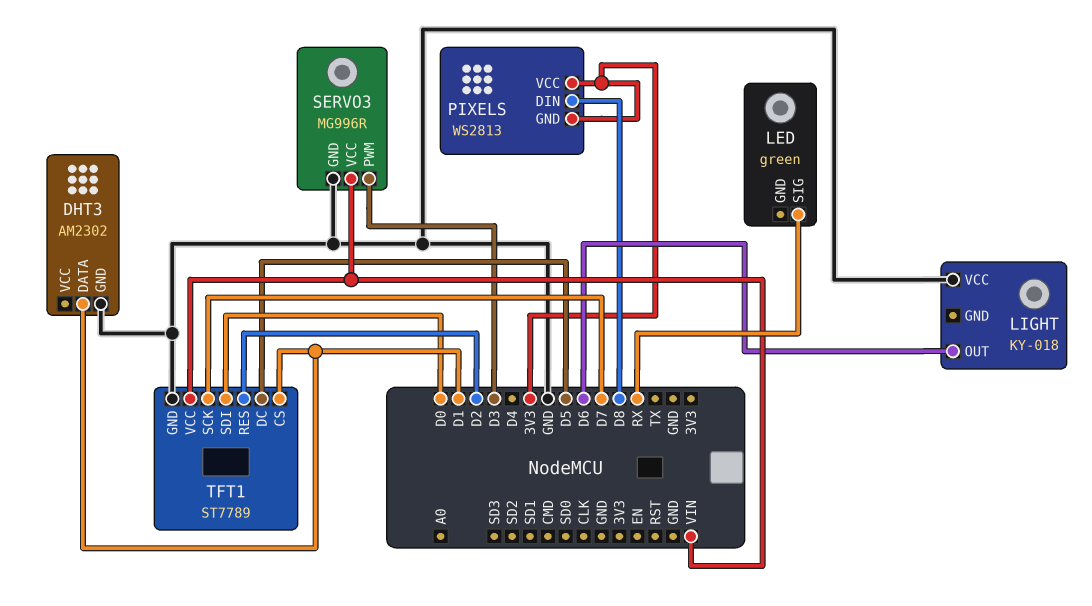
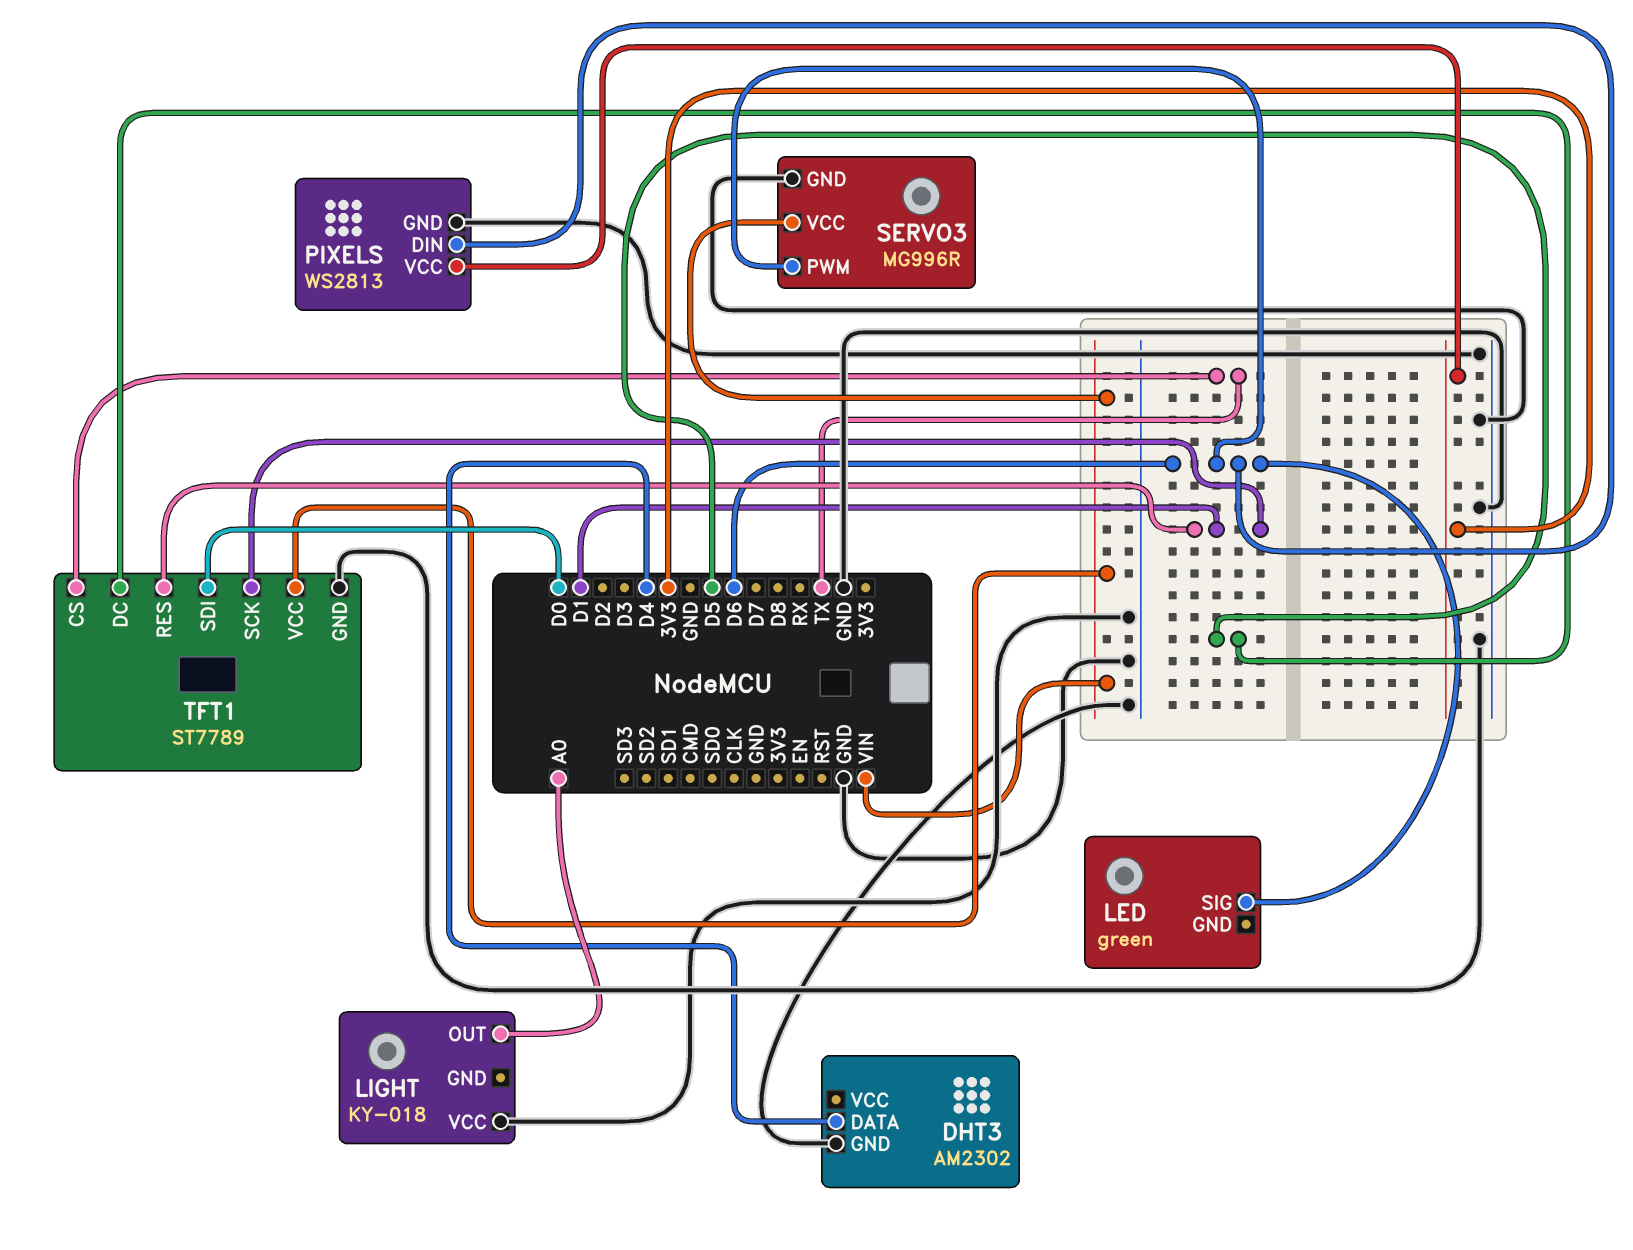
DHT3 pin DATA: D1 -> D4
LED pin SIG: RX -> D6
LIGHT pin OUT: D6 -> A0
PIXELS pin DIN: D8 -> D6
PIXELS pin GND: 3V3 -> GND
SERVO3 pin PWM: D3 -> D6
TFT1 pin CS: D1 -> TX
TFT1 pin RES: D2 -> D1
TFT1 pin SCK: D7 -> D1

